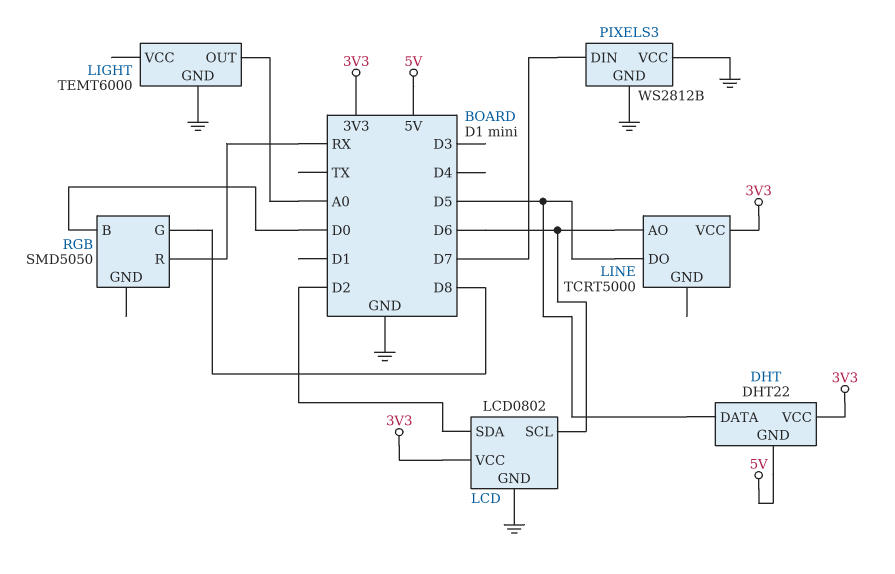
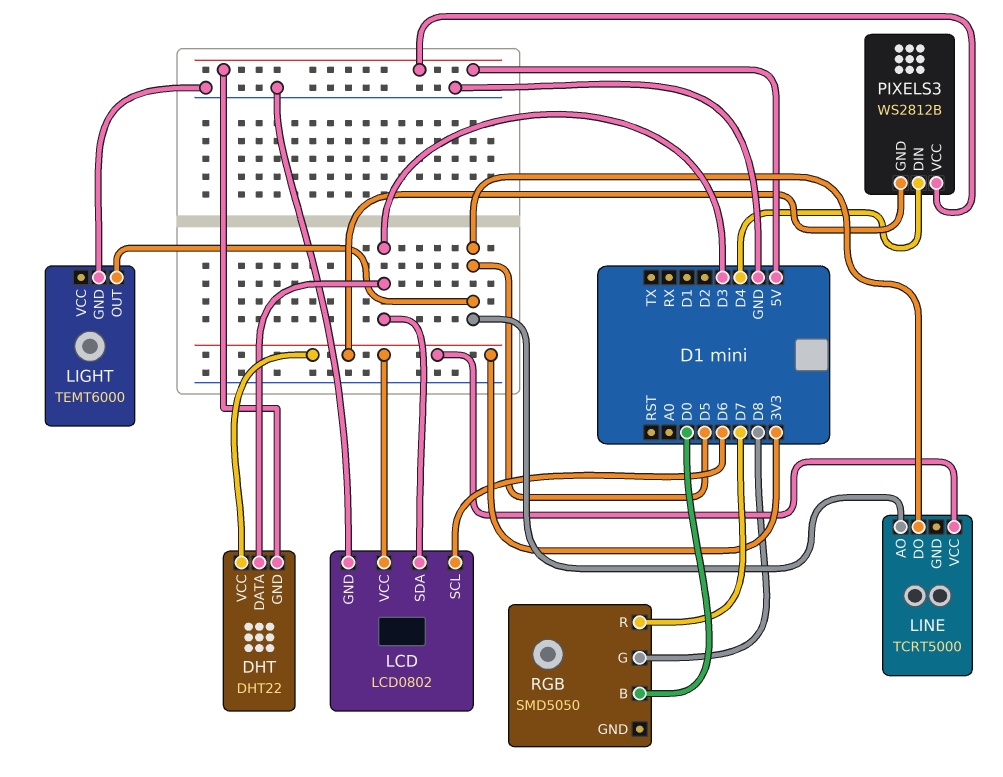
DHT pin DATA: D5 -> D3
LCD pin SDA: D2 -> D3
LIGHT pin OUT: A0 -> D5
LINE pin AO: D6 -> D5
PIXELS3 pin DIN: D7 -> D4
PIXELS3 pin GND: GND -> 3V3
PIXELS3 pin VCC: GND -> 5V
RGB pin R: RX -> D7

